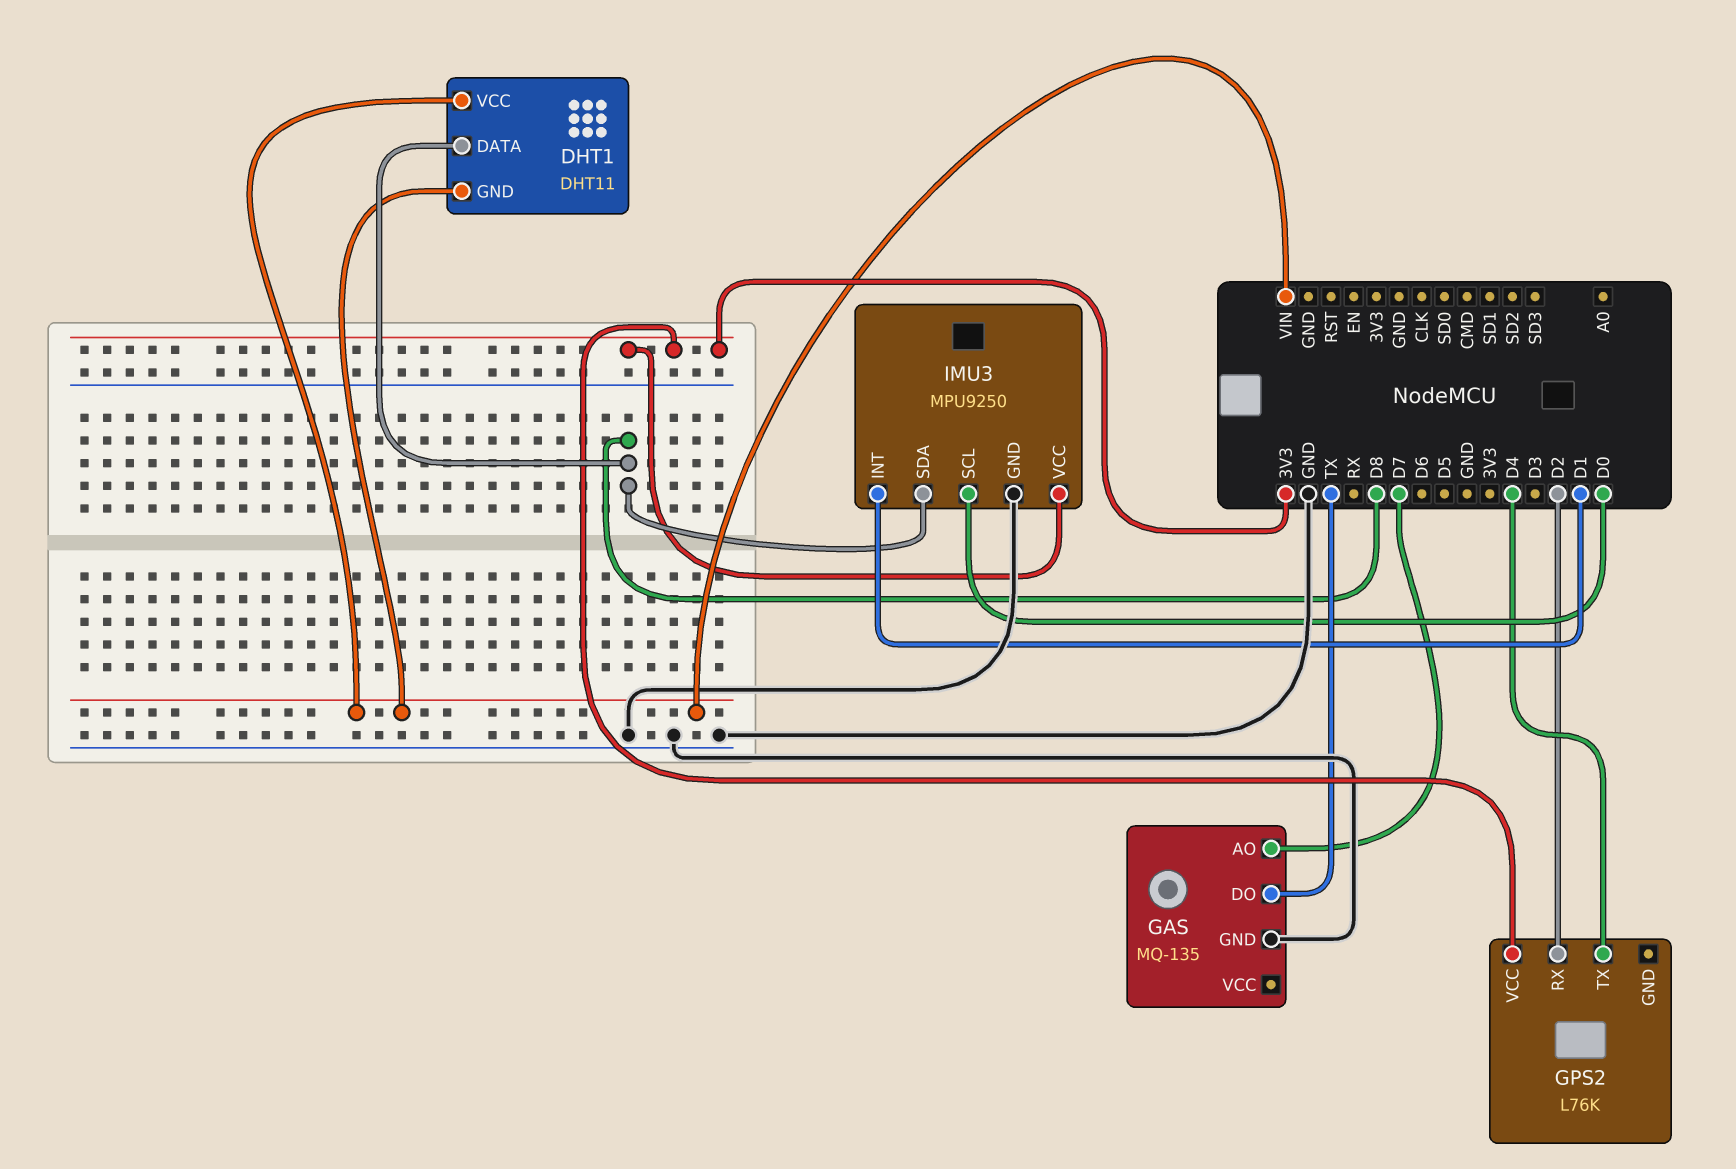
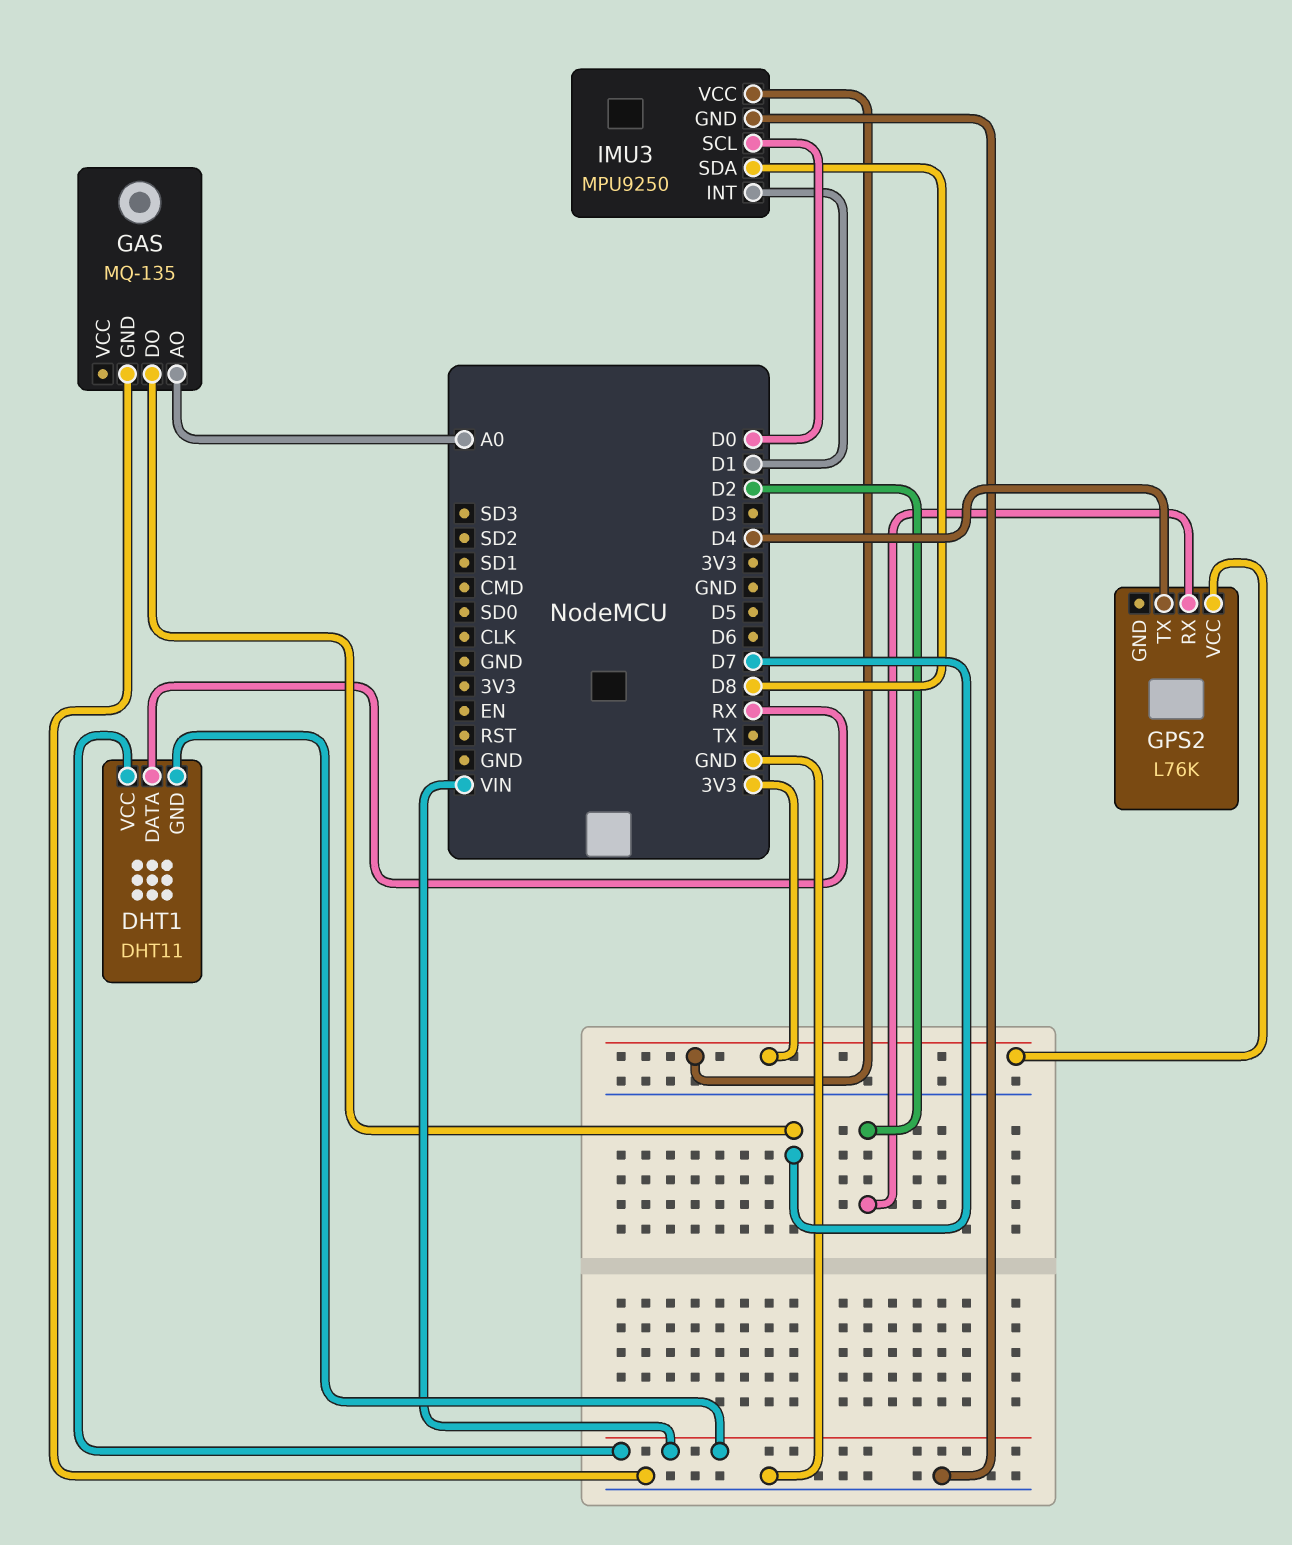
DHT1 pin DATA: D8 -> RX
GAS pin AO: D7 -> A0
GAS pin DO: TX -> D7

